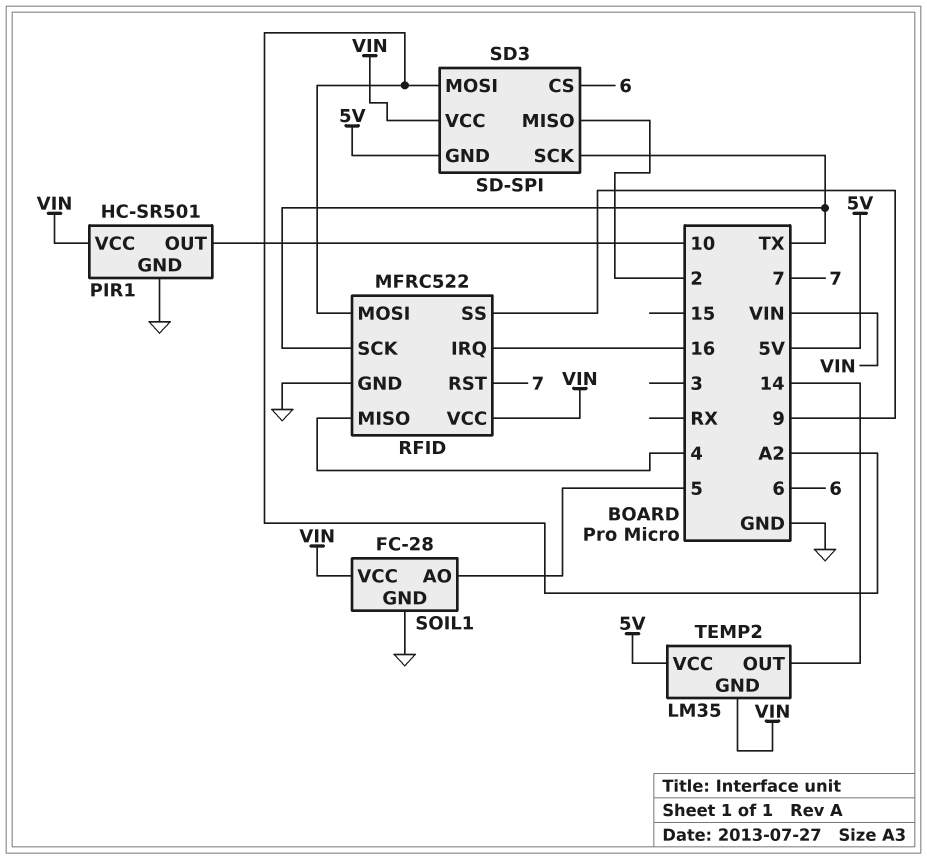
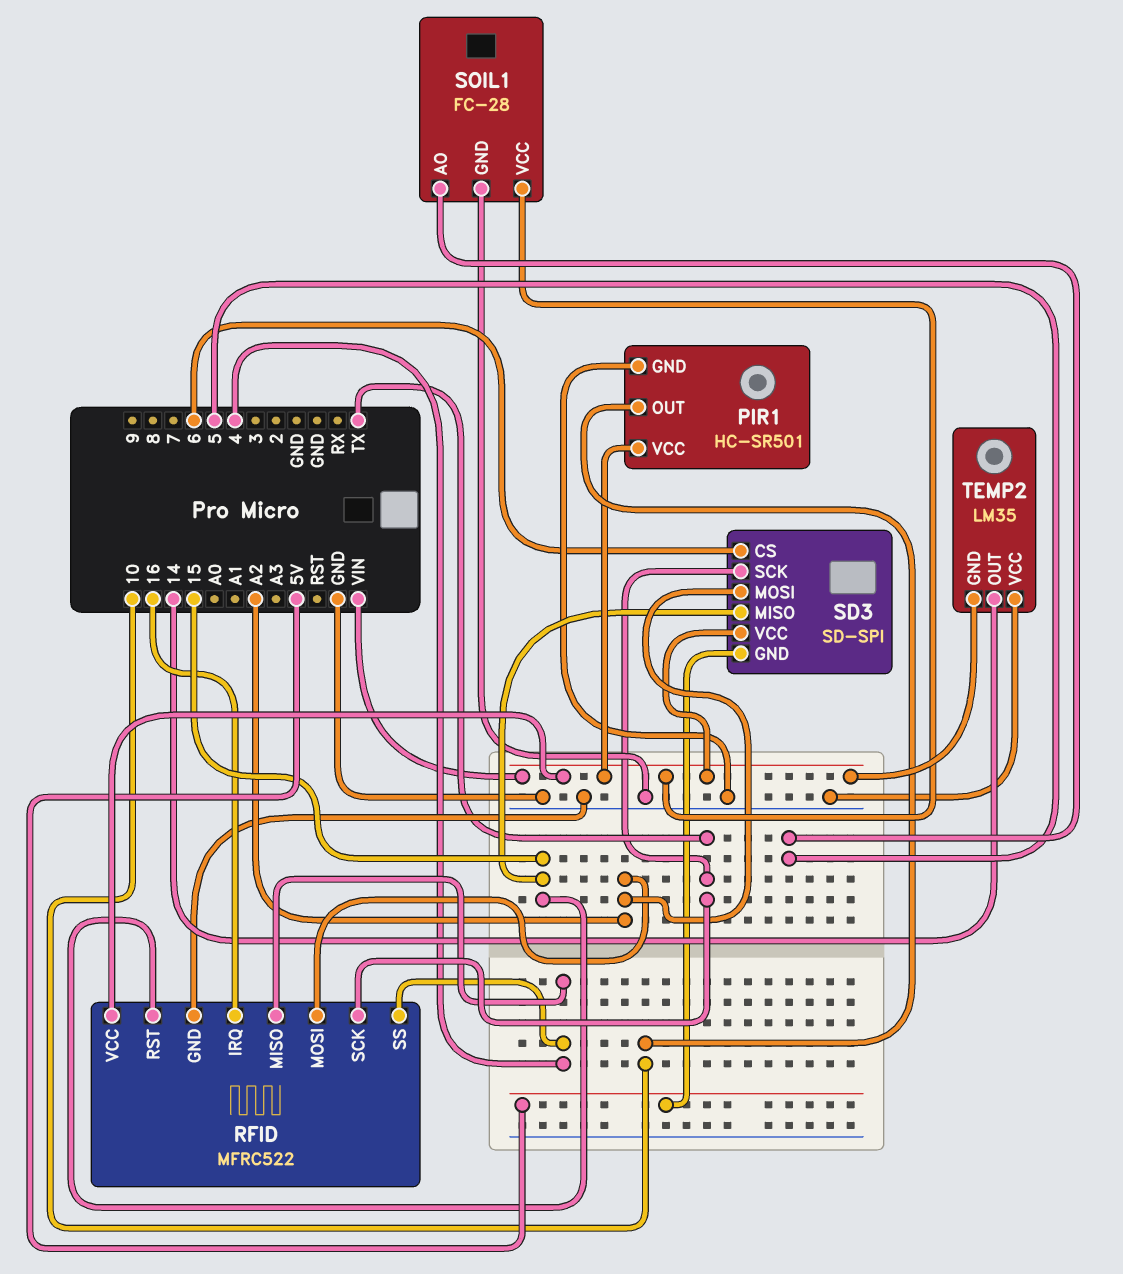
RFID pin RST: 7 -> 15
RFID pin SS: 9 -> 4
SD3 pin MISO: 2 -> 15
TEMP2 pin VCC: 5V -> GND

